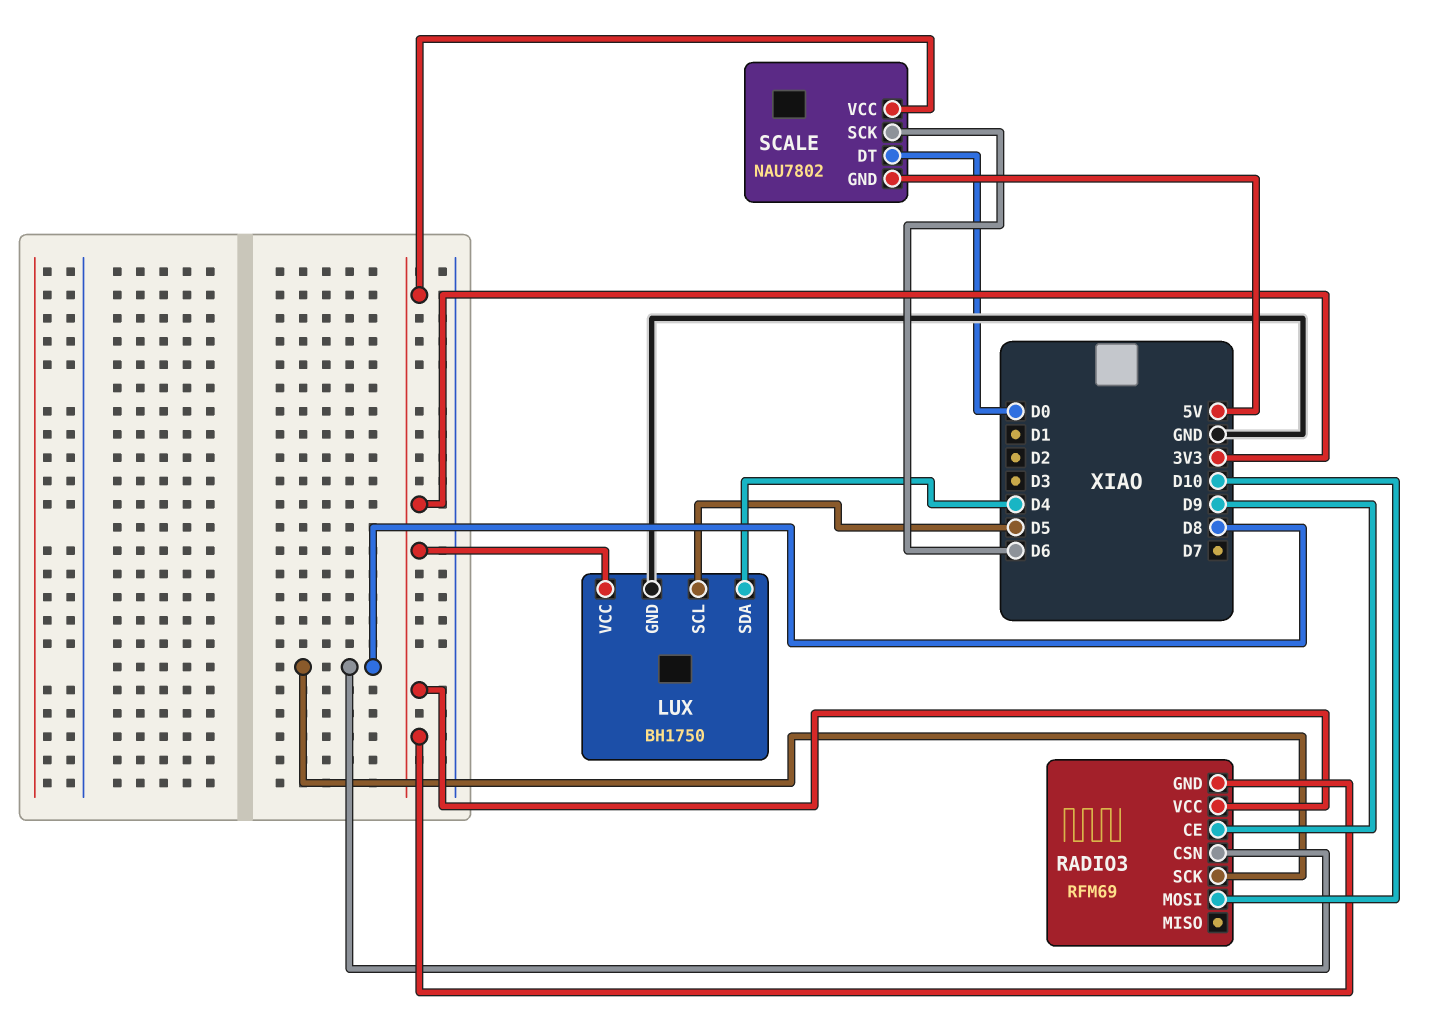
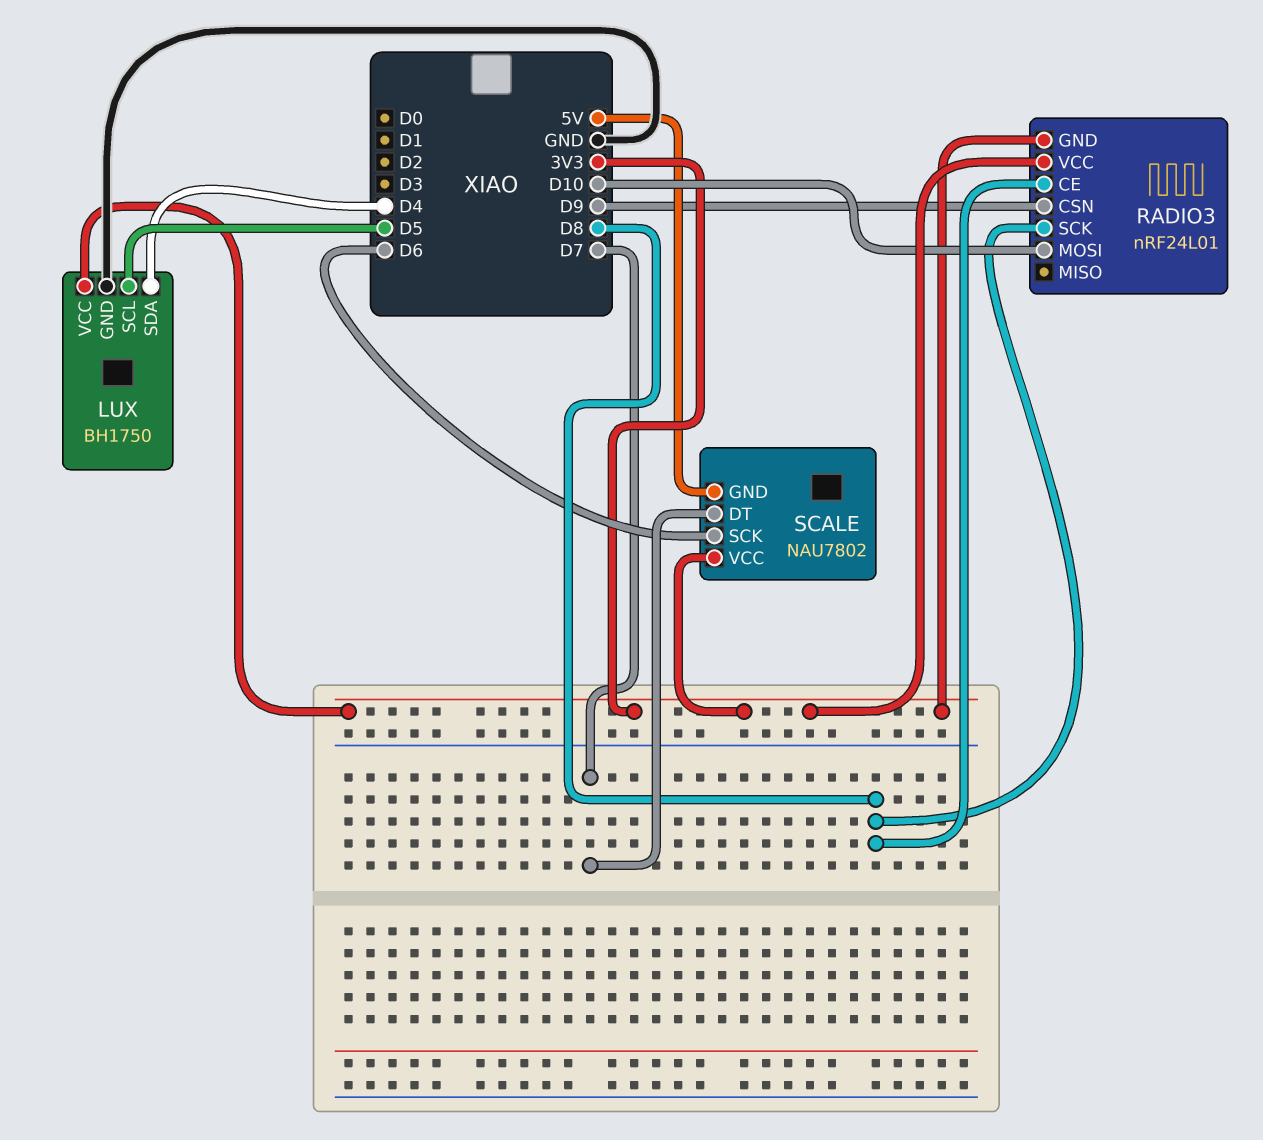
RADIO3: RFM69 -> nRF24L01
RADIO3 pin CE: D9 -> D8
RADIO3 pin CSN: D8 -> D9
SCALE pin DT: D0 -> D7

